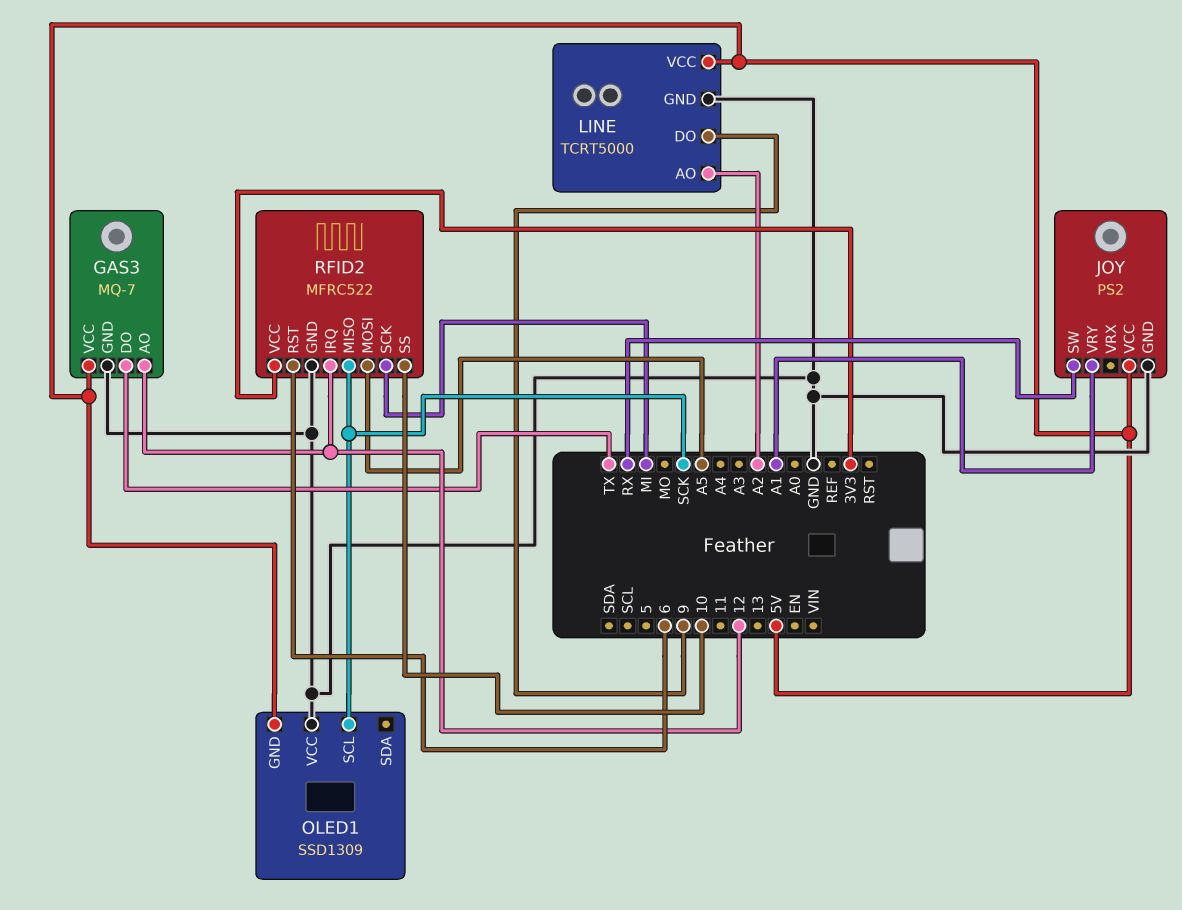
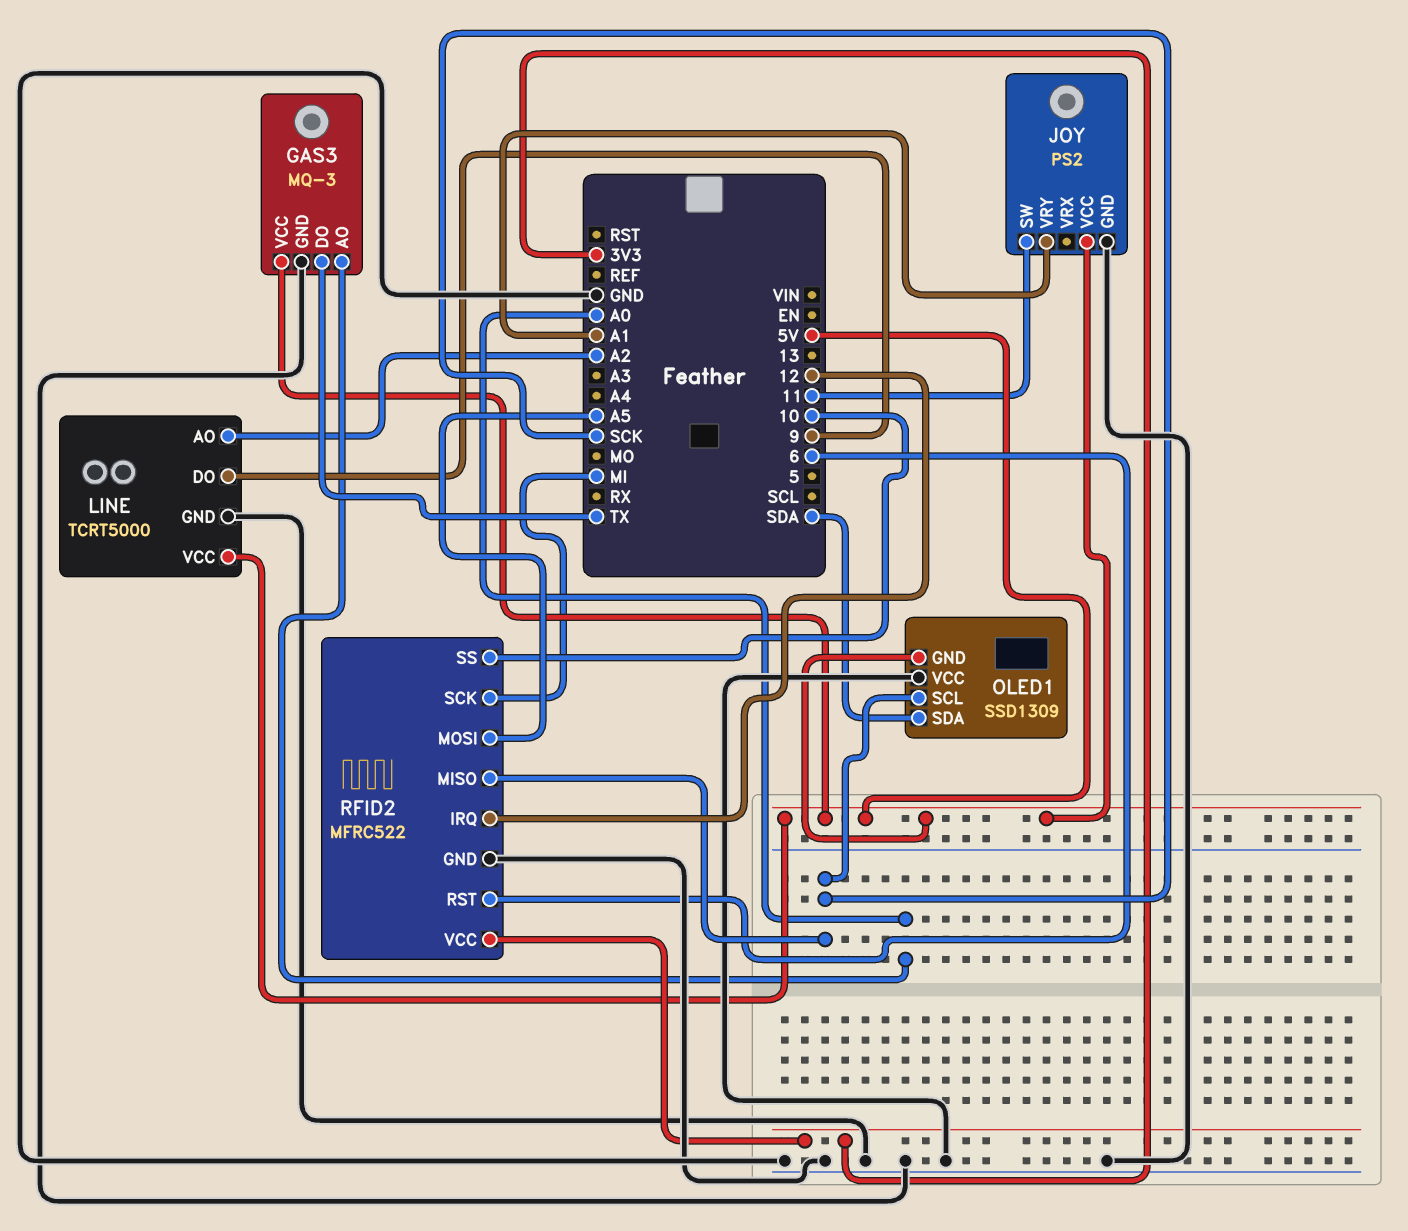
GAS3: MQ-7 -> MQ-3
GAS3 pin AO: 12 -> A0
JOY pin SW: RX -> 11
OLED1 pin SDA: none -> SDA

